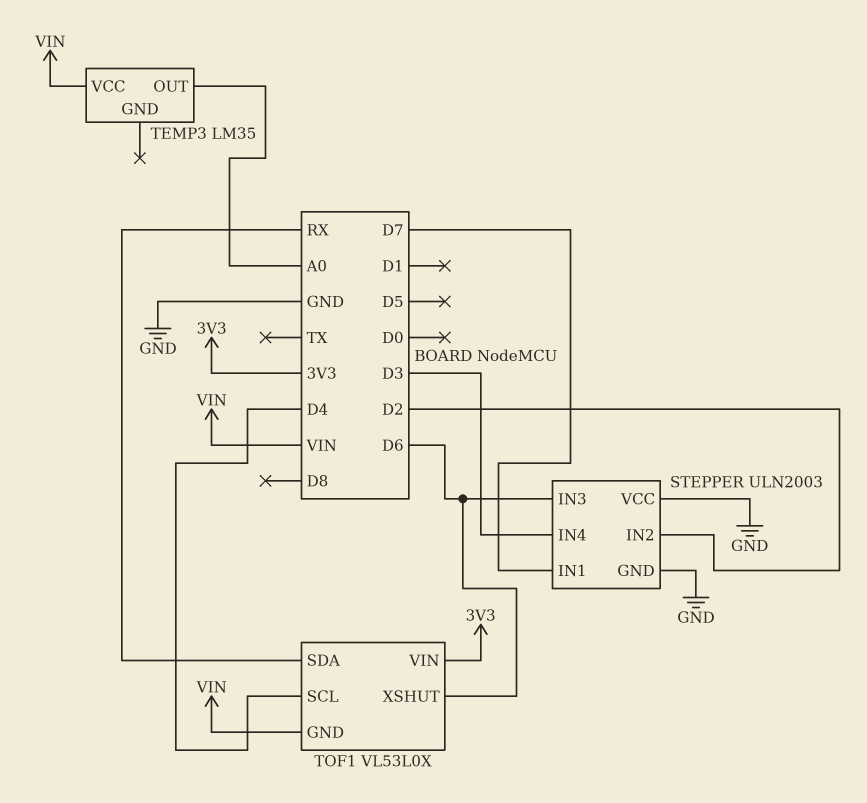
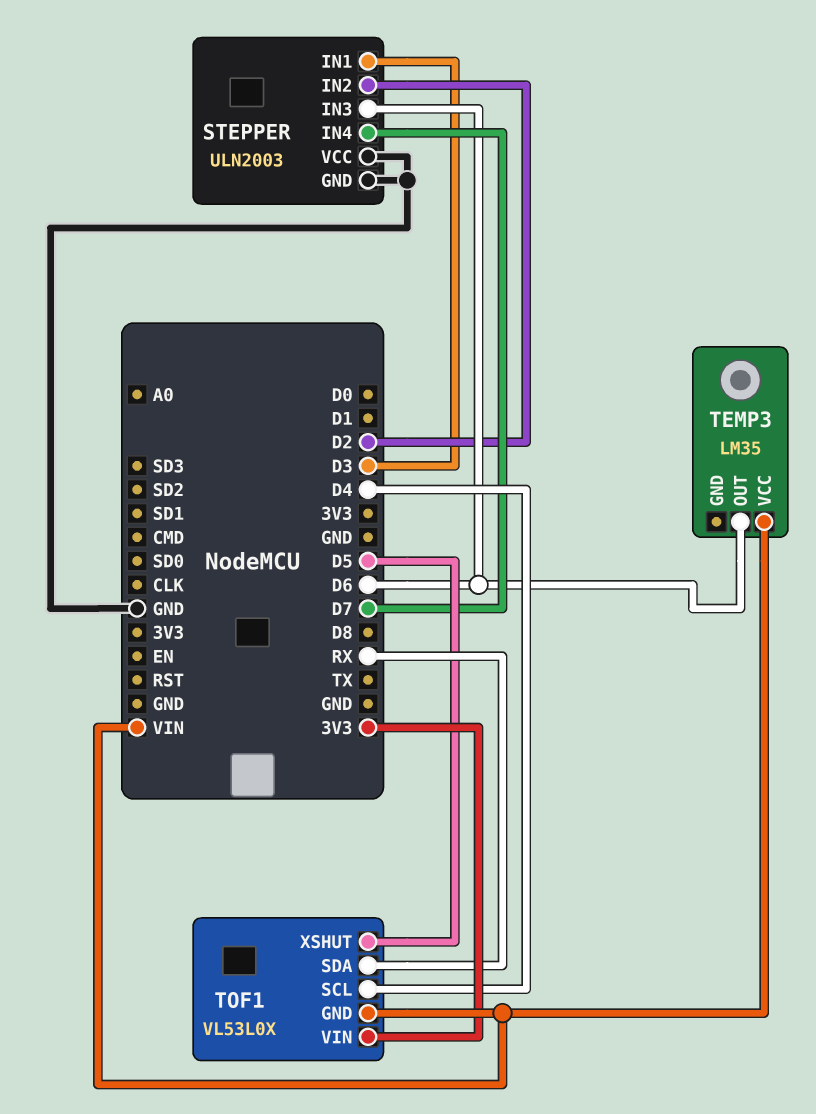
STEPPER pin IN1: D7 -> D3
STEPPER pin IN4: D3 -> D7
TEMP3 pin OUT: A0 -> D6
TOF1 pin XSHUT: D6 -> D5

